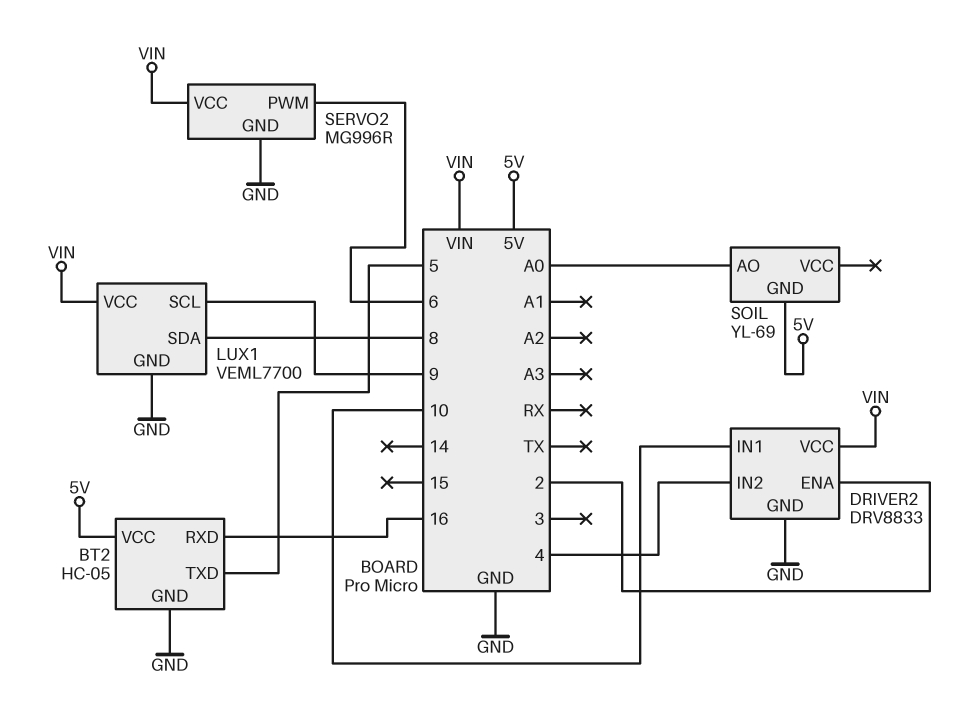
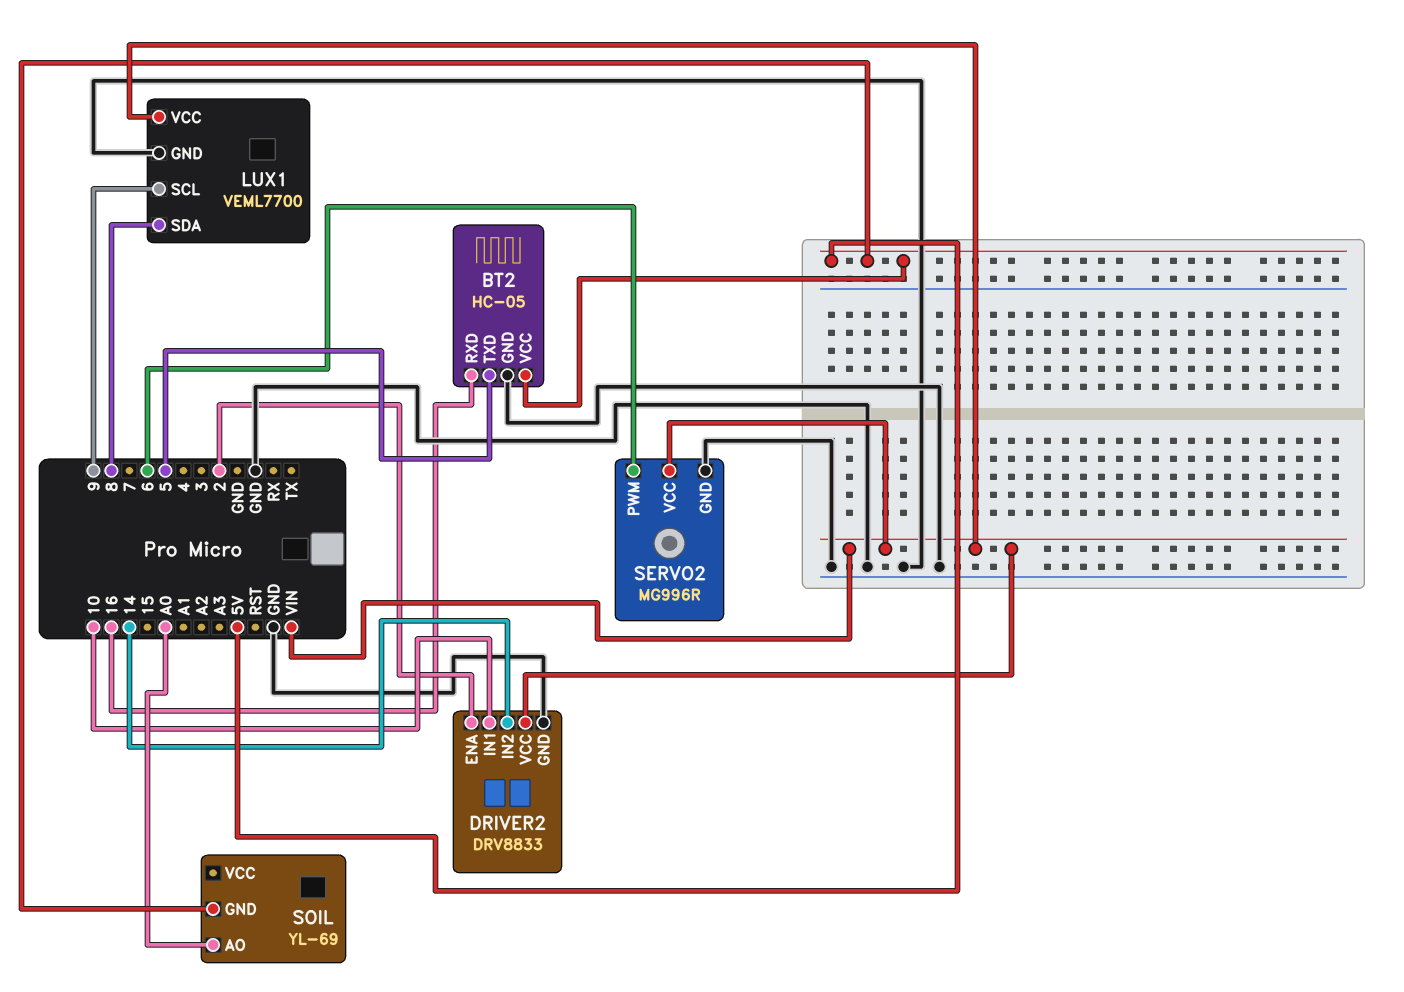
DRIVER2 pin IN2: 4 -> 14

